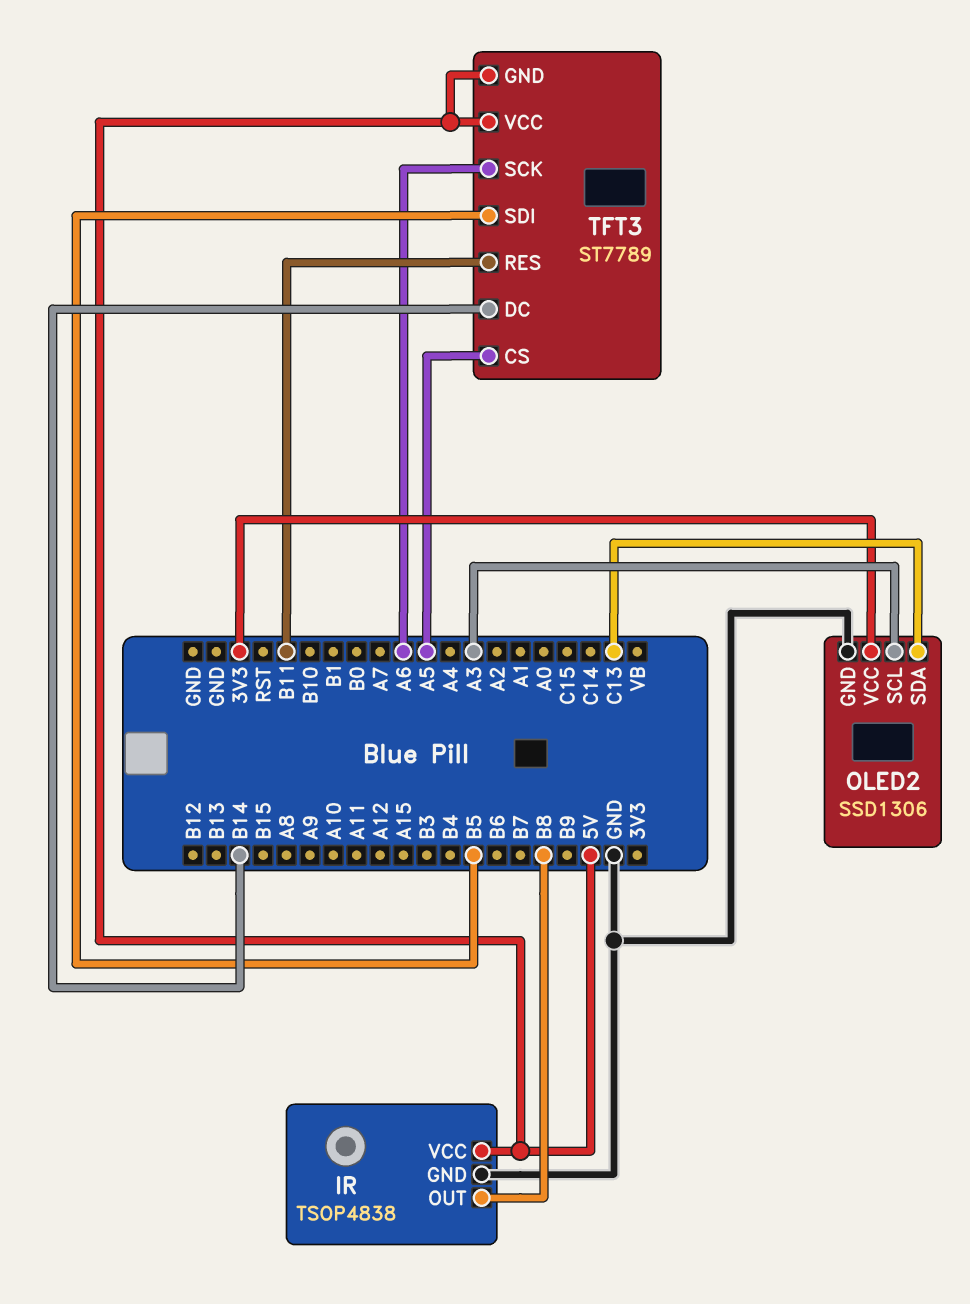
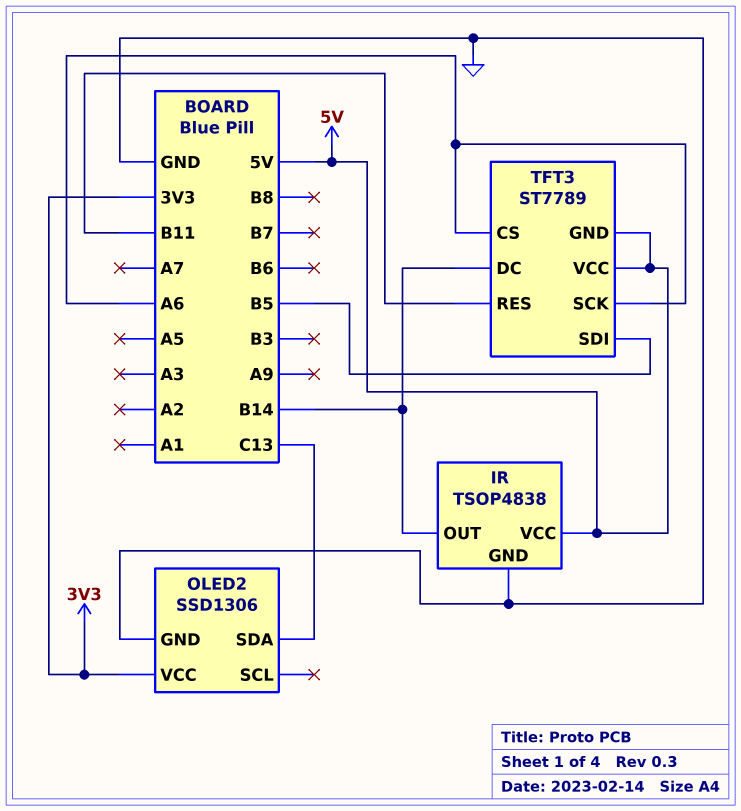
IR pin OUT: B8 -> B14
OLED2 pin SCL: A3 -> none
TFT3 pin CS: A5 -> A6

